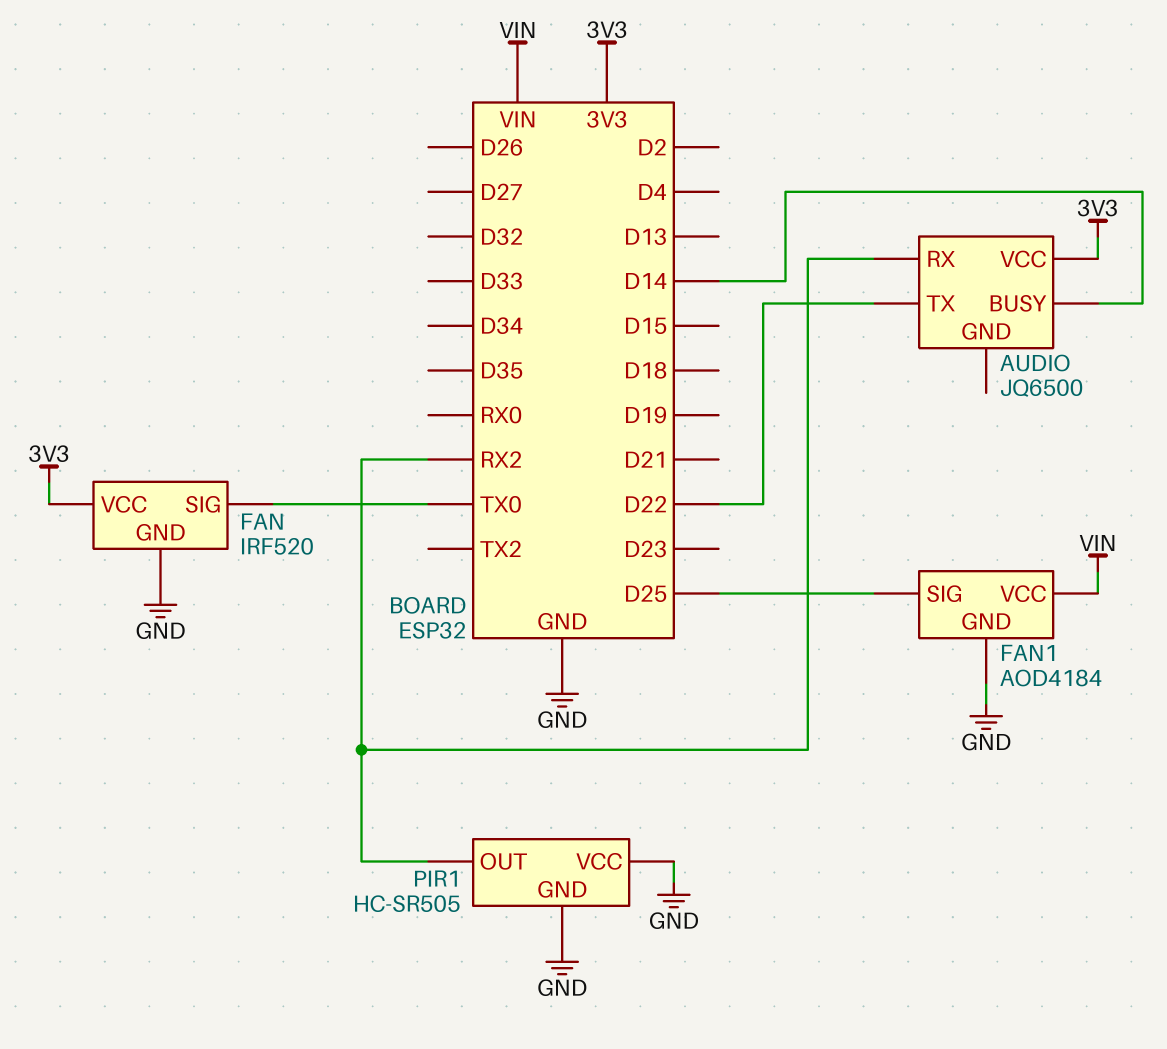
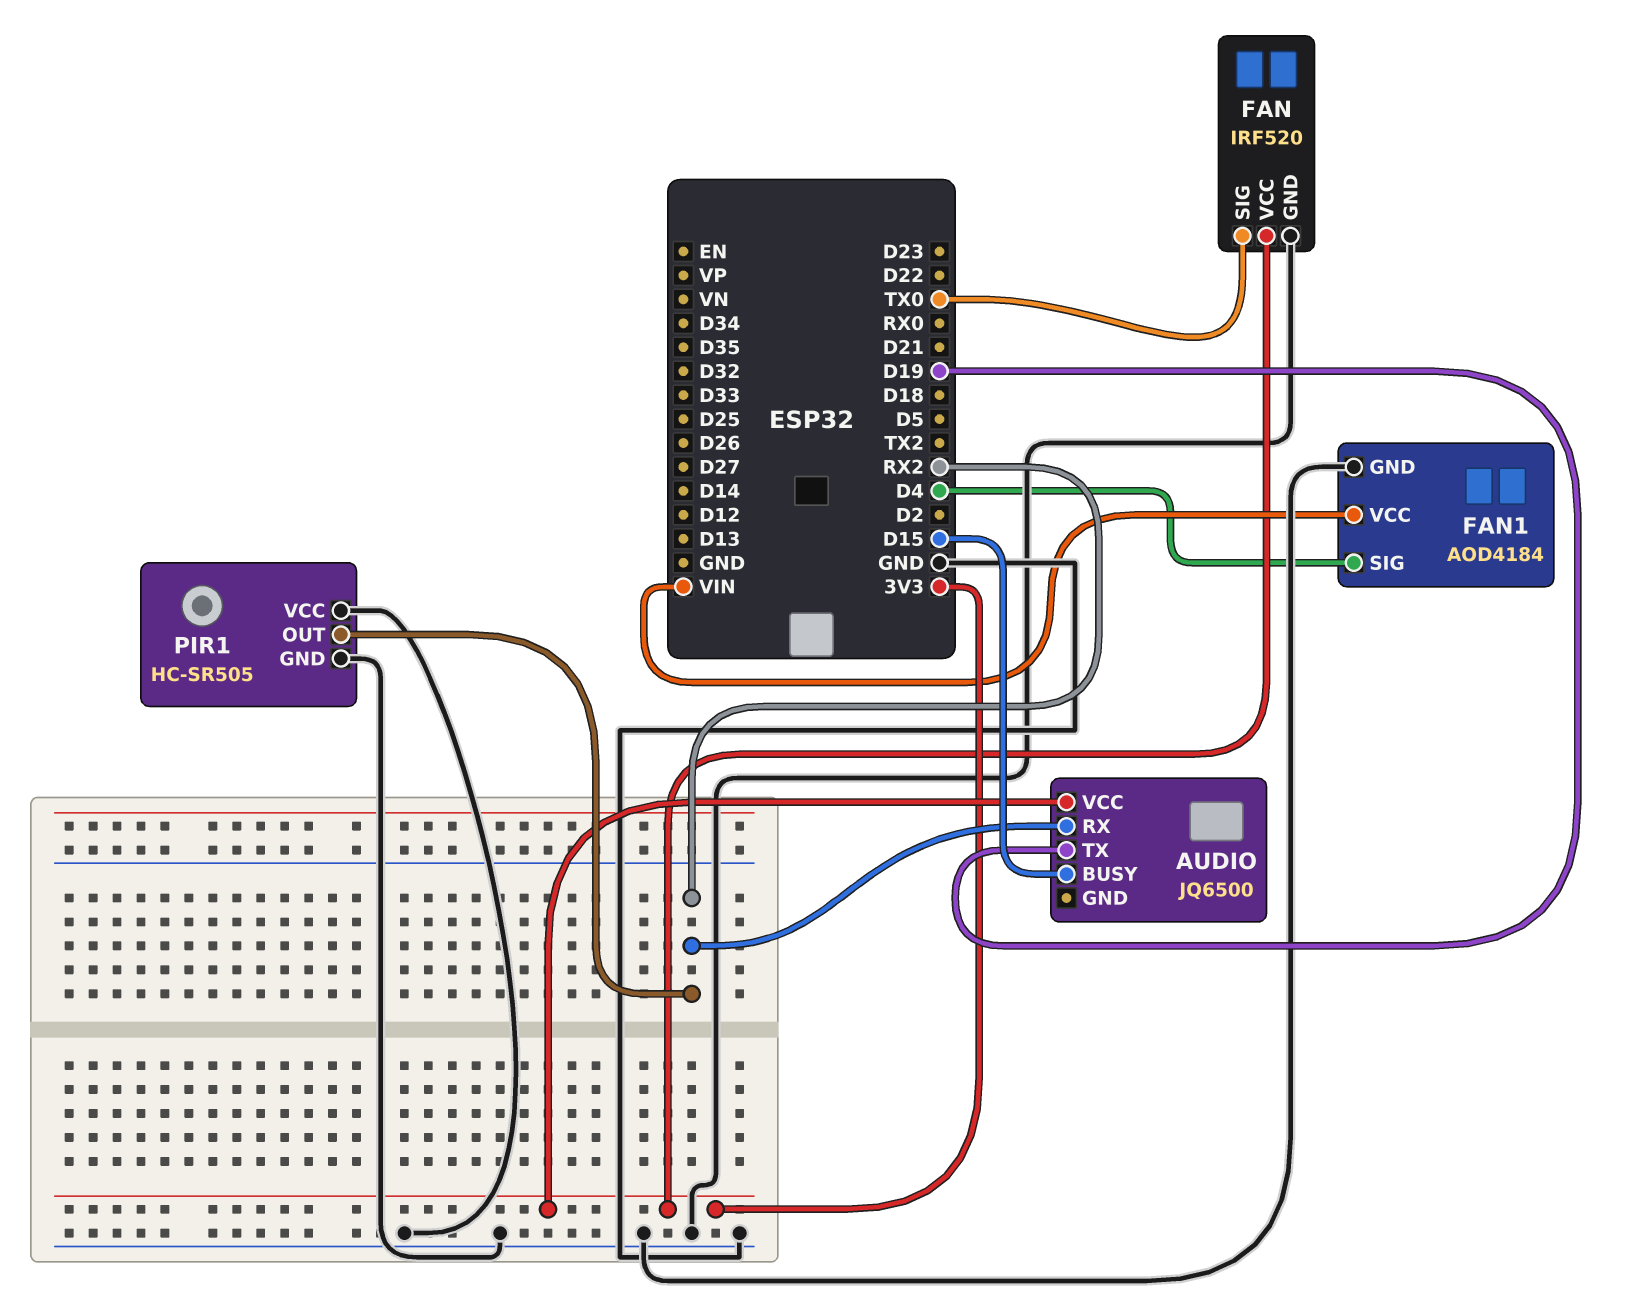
AUDIO pin BUSY: D14 -> D15
AUDIO pin TX: D22 -> D19
FAN1 pin SIG: D25 -> D4

